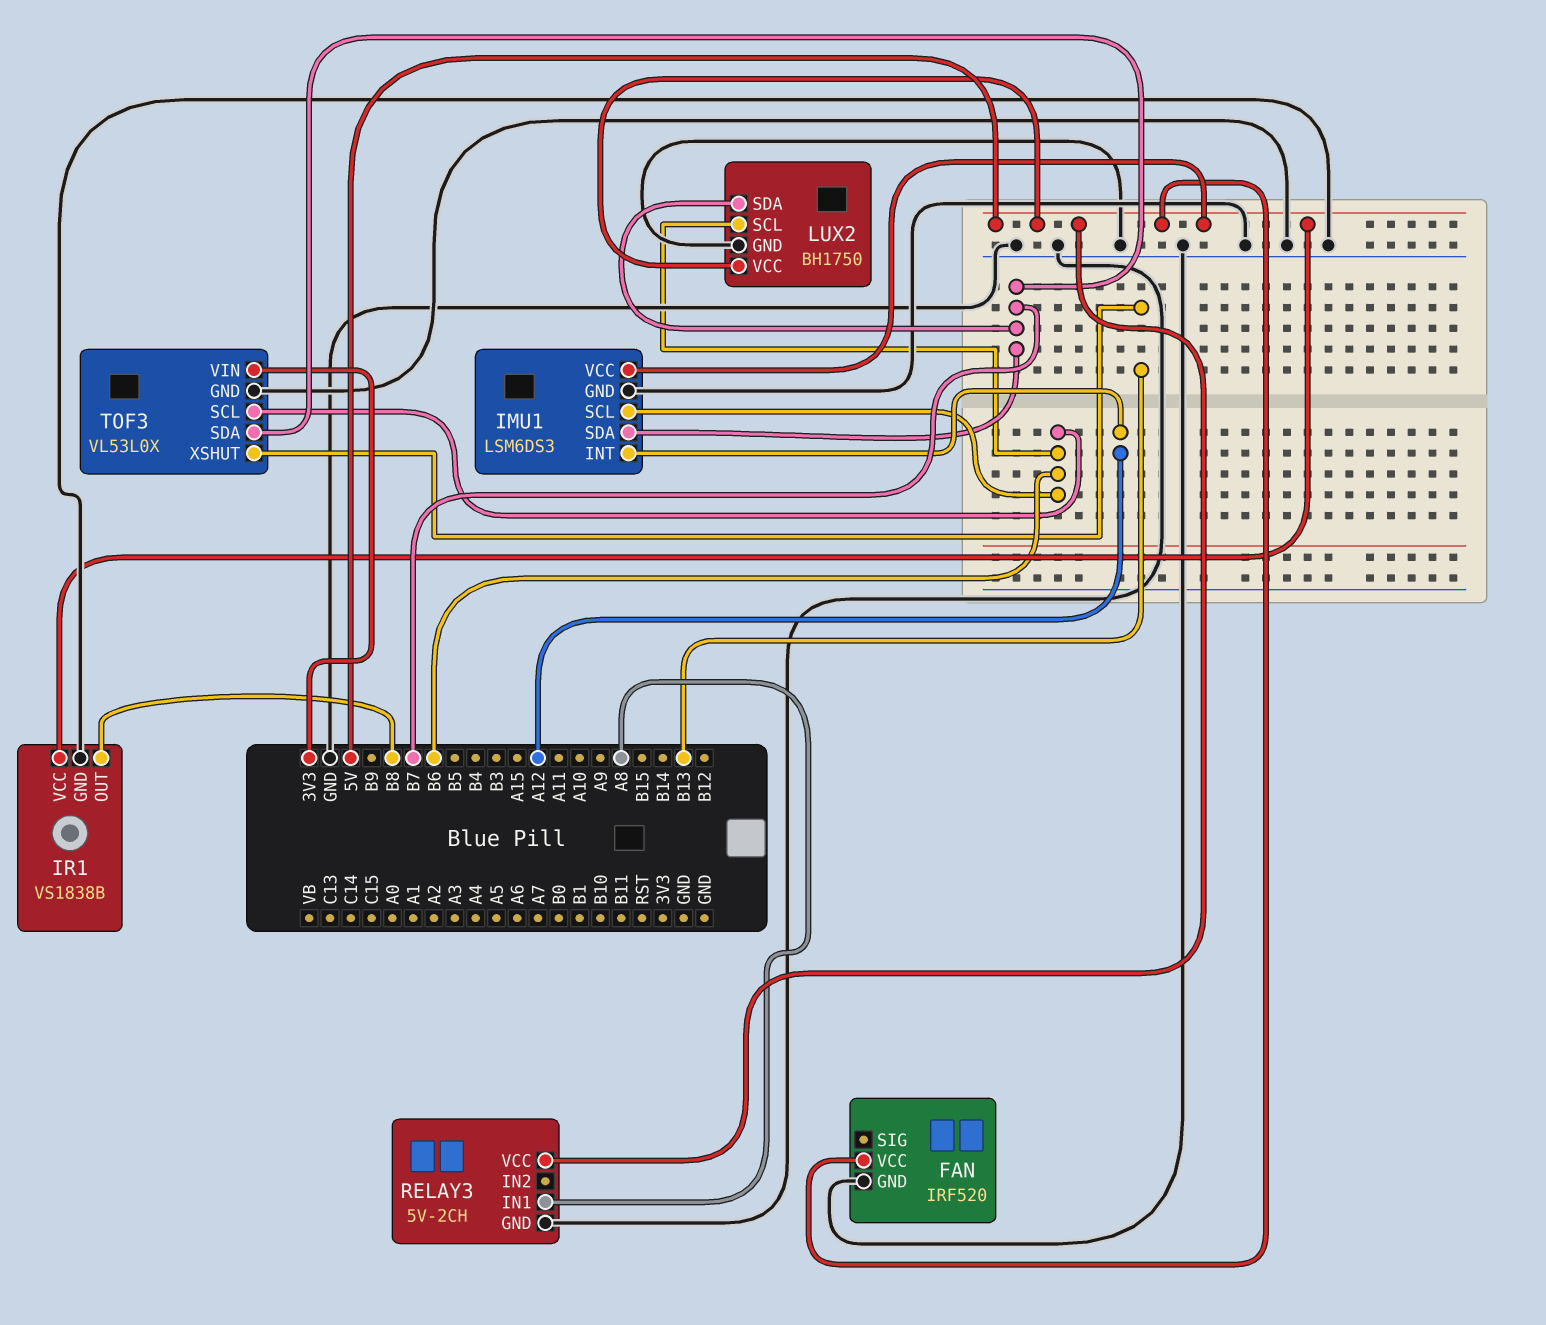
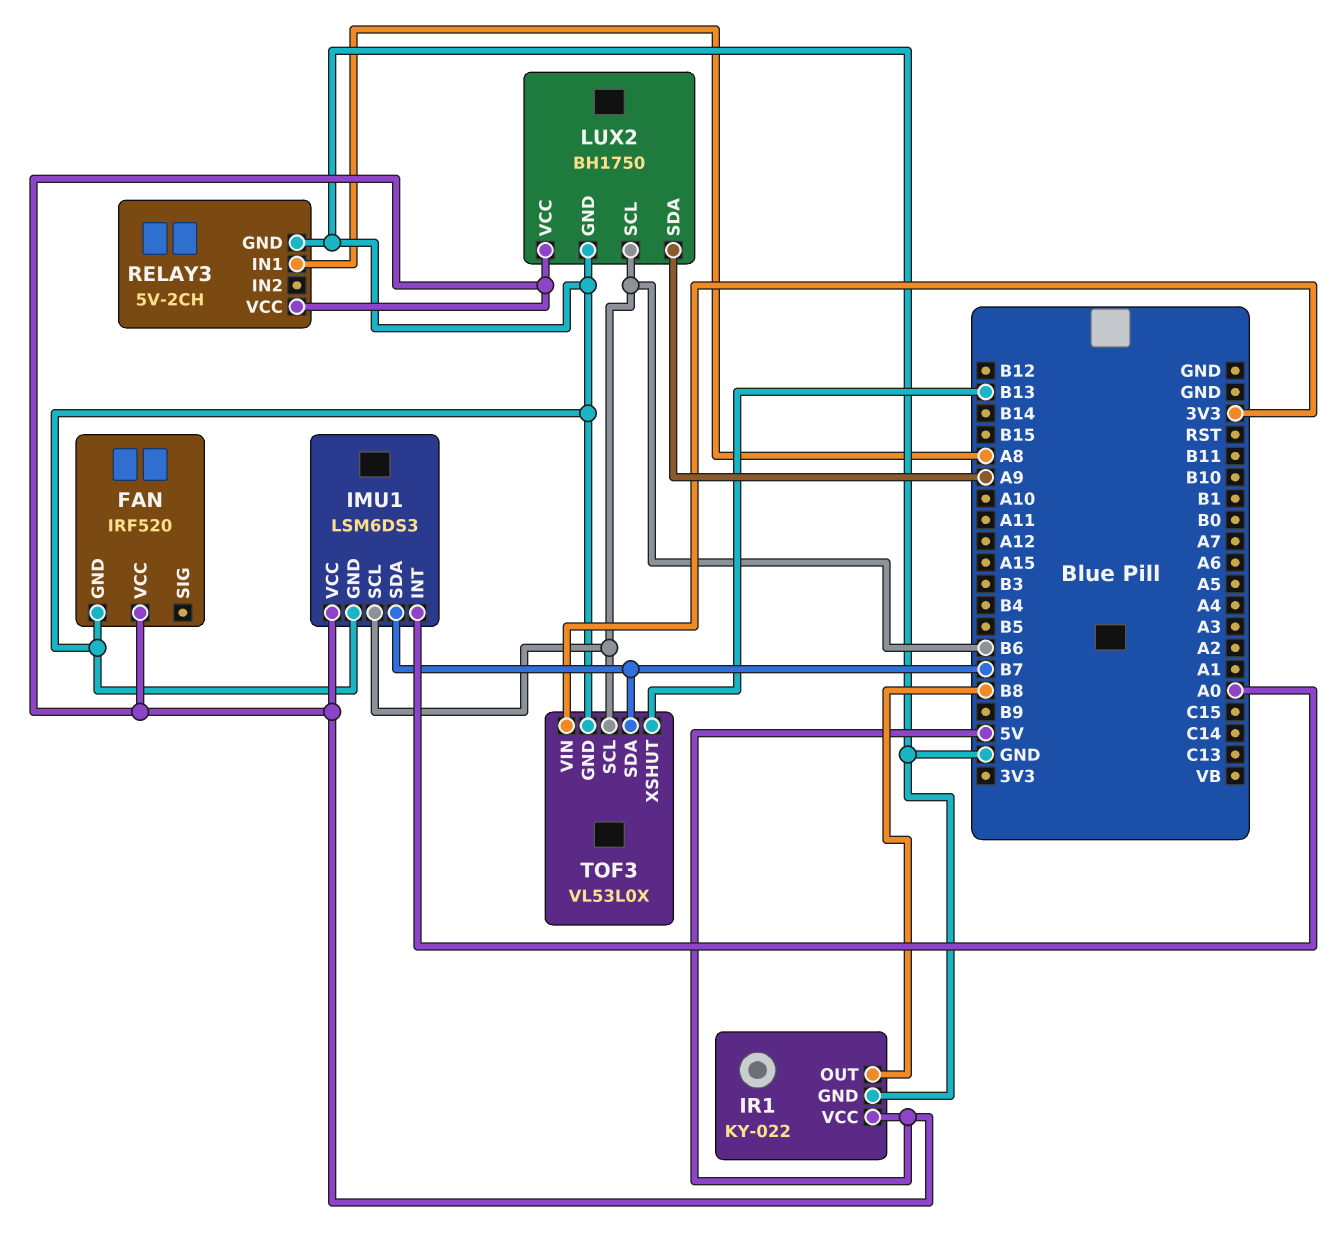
IMU1 pin INT: A12 -> A0
IR1: VS1838B -> KY-022
LUX2 pin SDA: B7 -> A9

